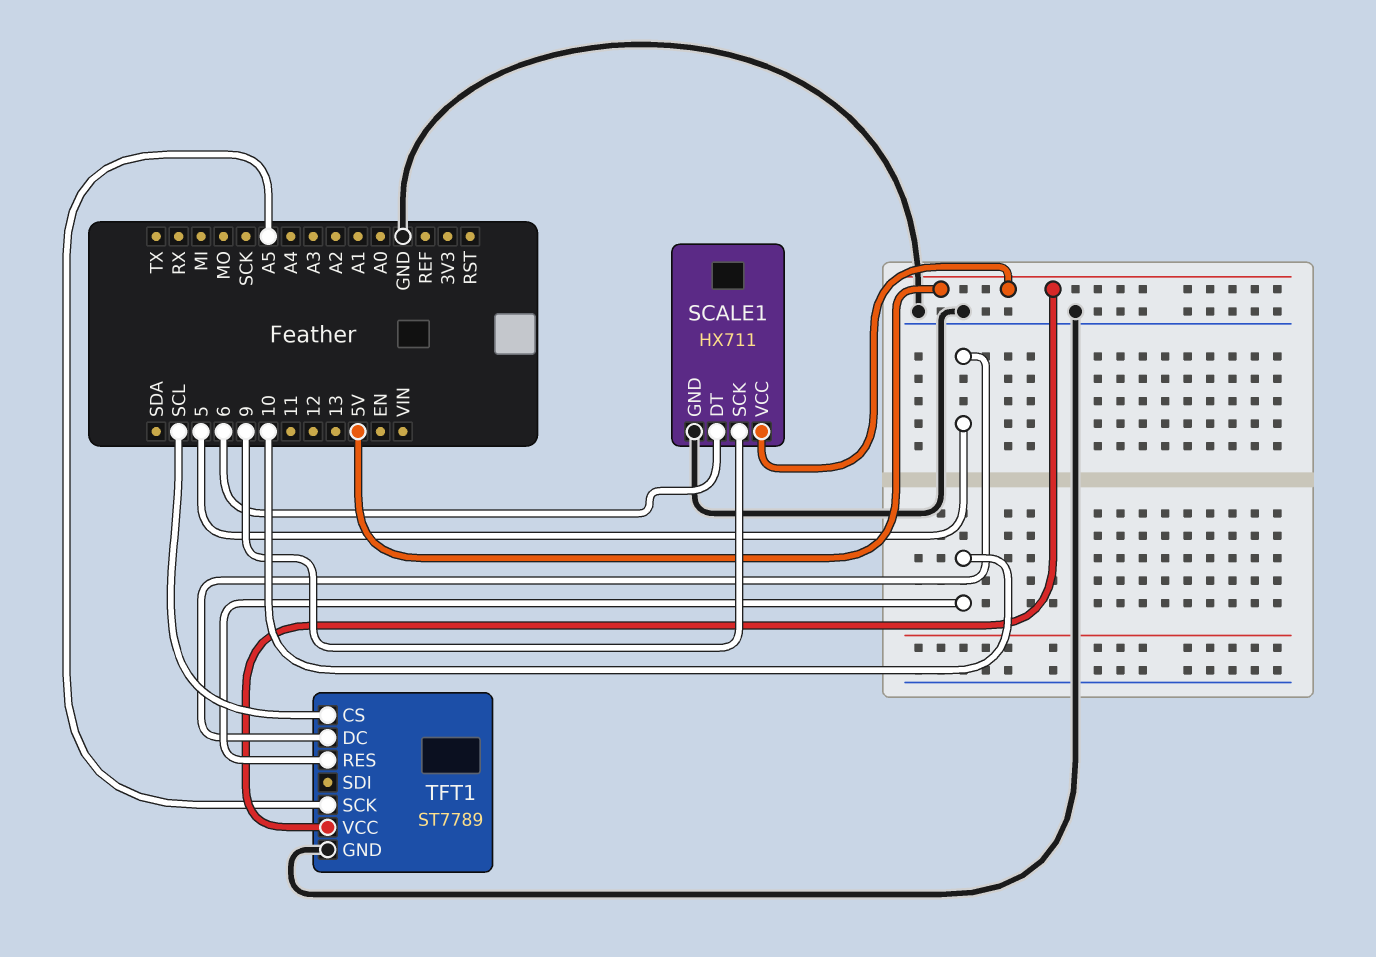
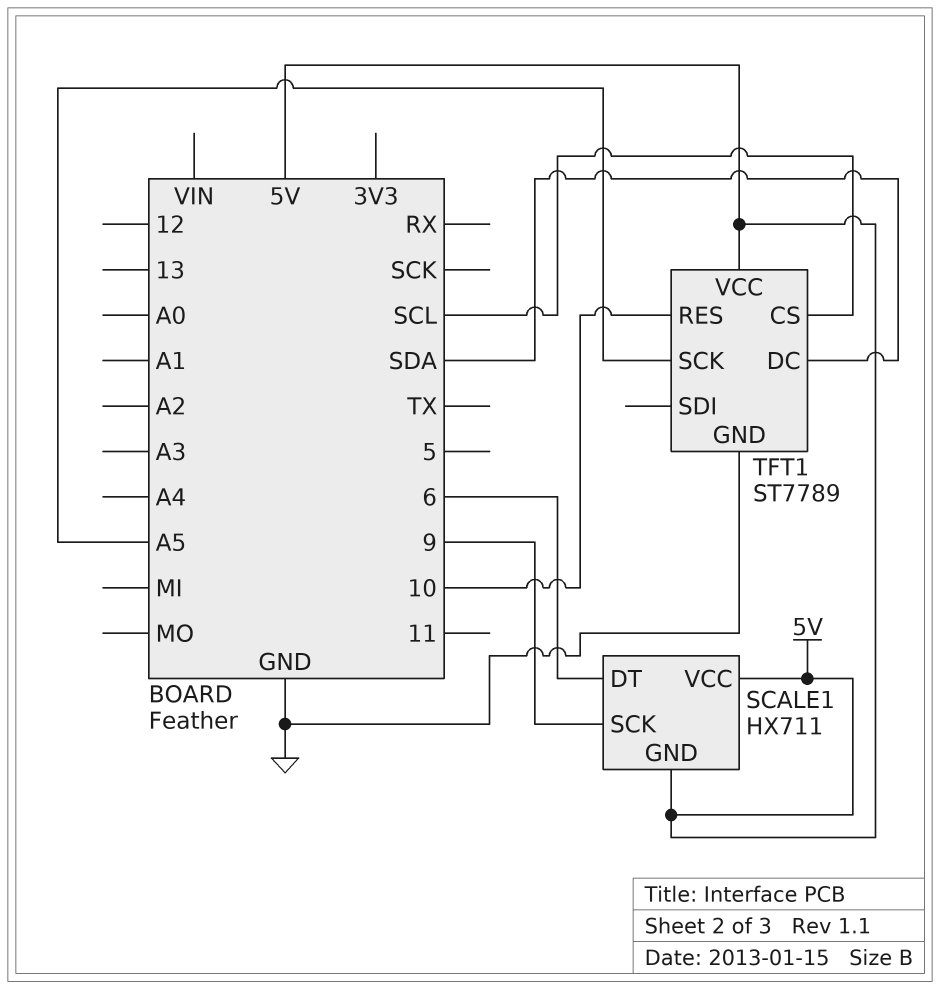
SCALE1 pin GND: GND -> 5V
TFT1 pin DC: 5 -> SDA

